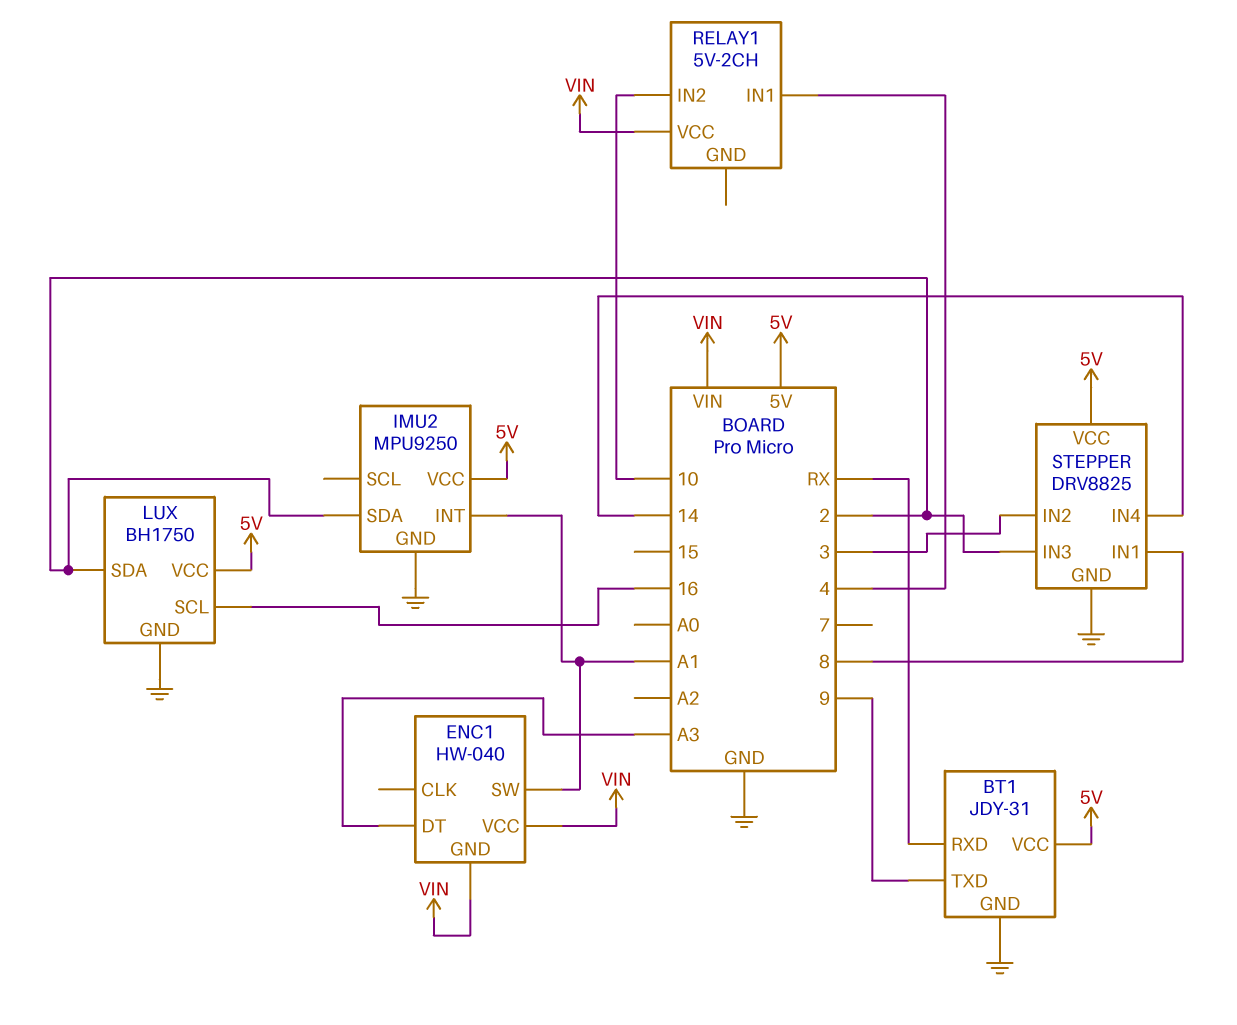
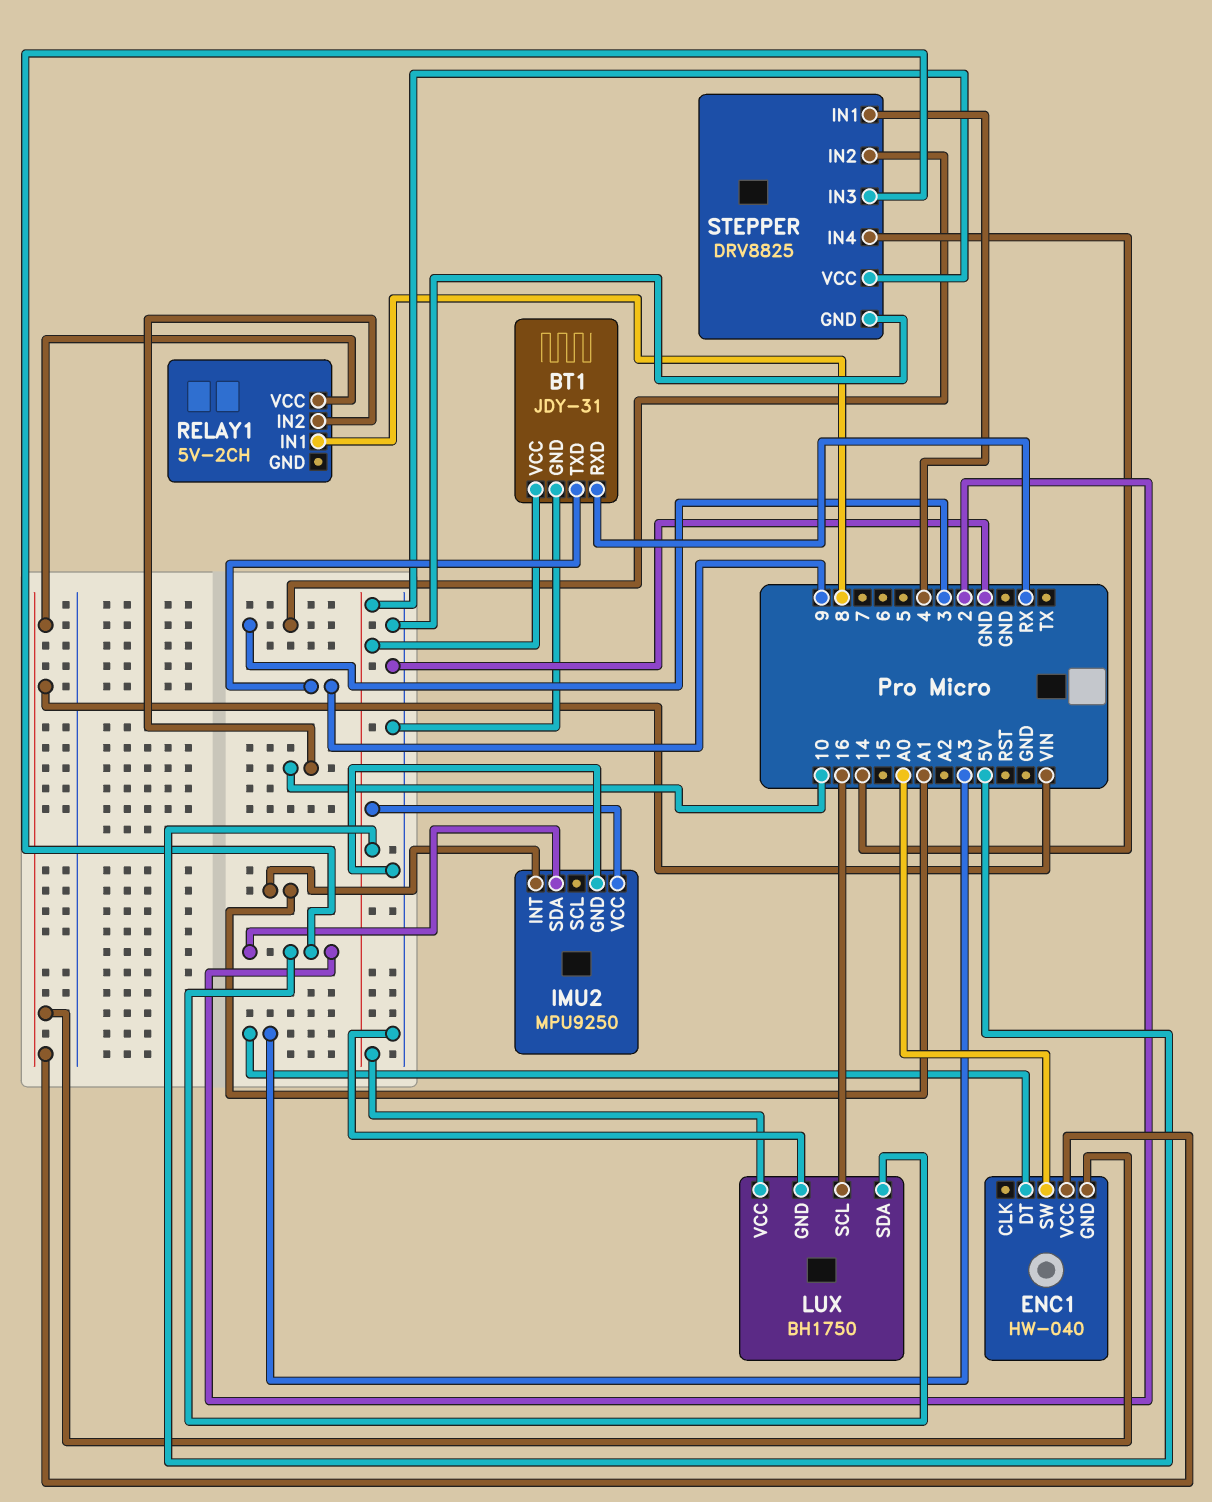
ENC1 pin SW: A1 -> A0
RELAY1 pin IN1: 4 -> 8
STEPPER pin IN1: 8 -> 4

